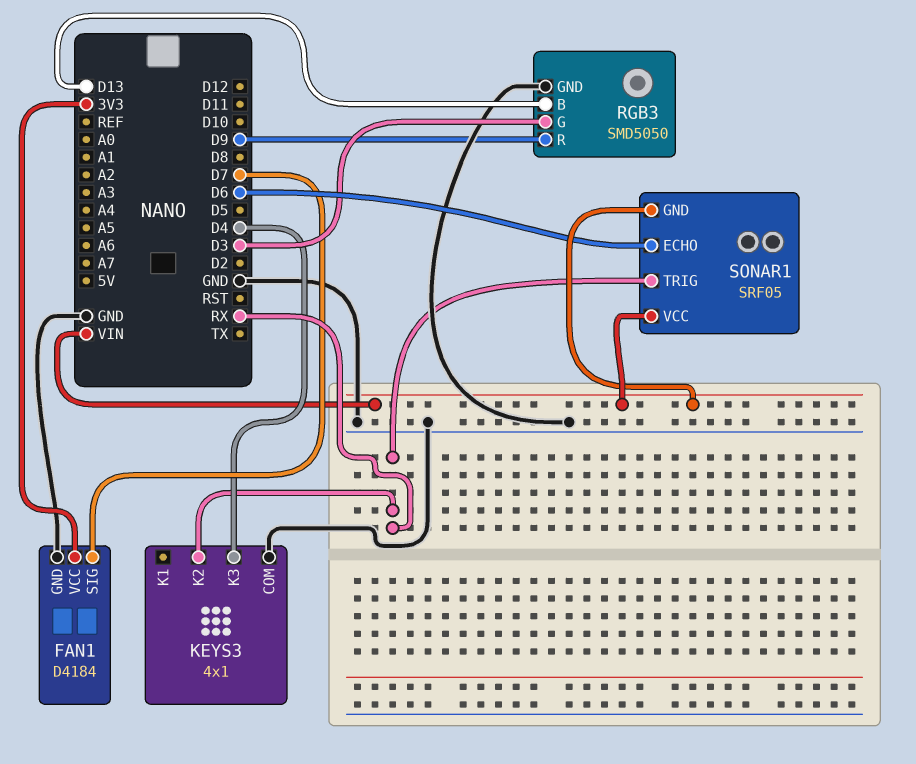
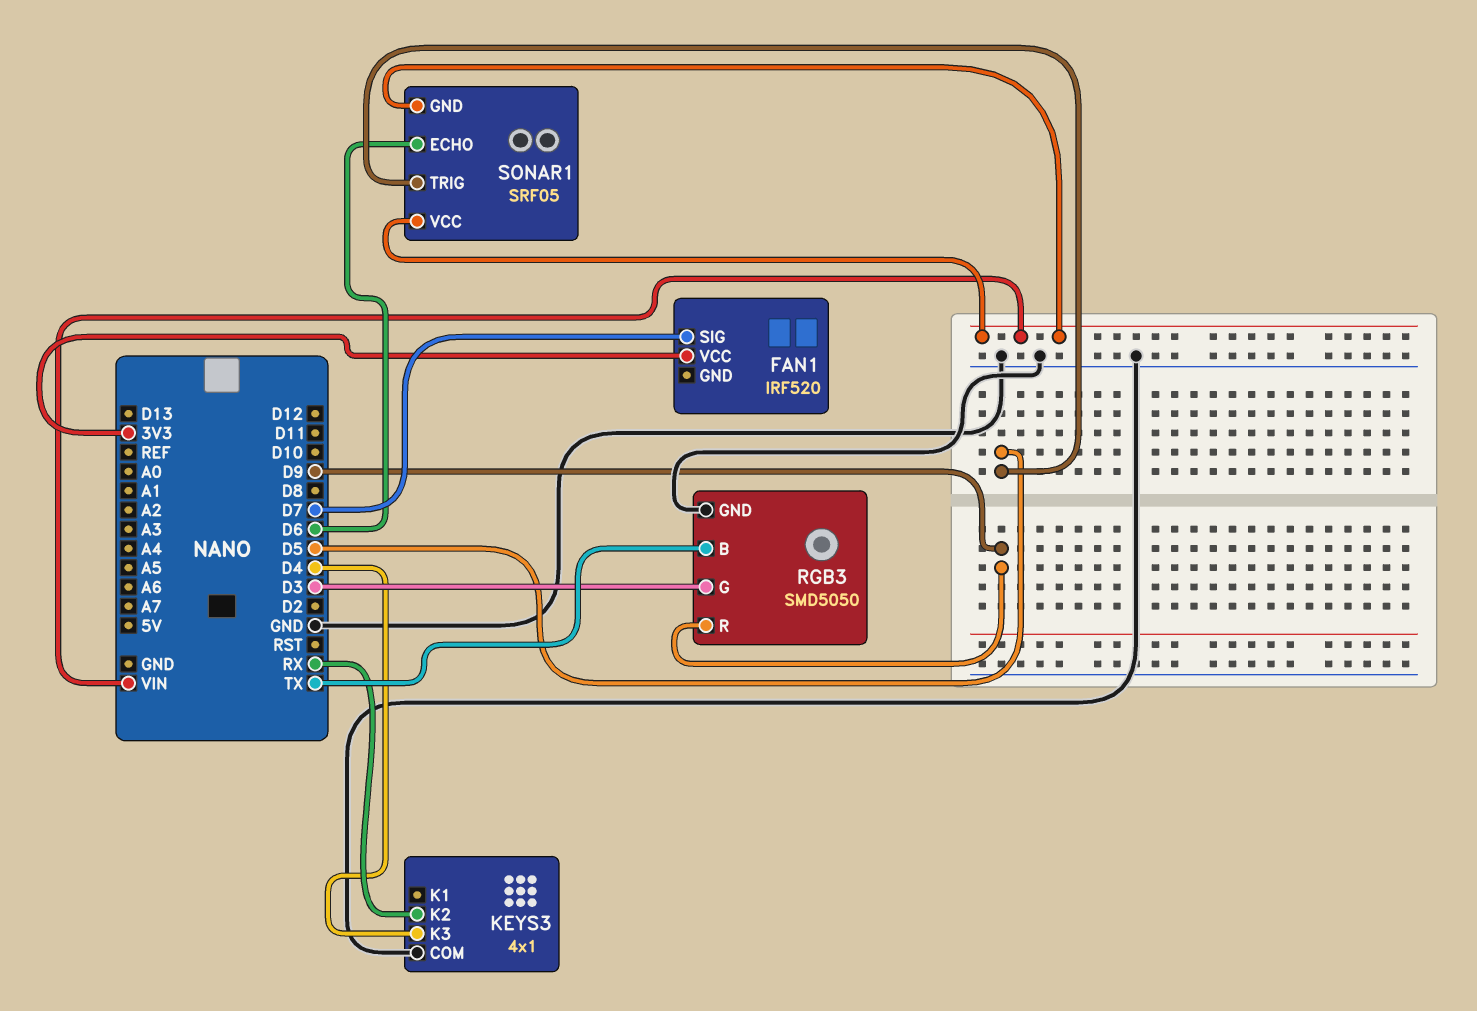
FAN1: D4184 -> IRF520
FAN1 pin GND: GND -> none
RGB3 pin B: D13 -> TX
SONAR1 pin TRIG: RX -> D5

